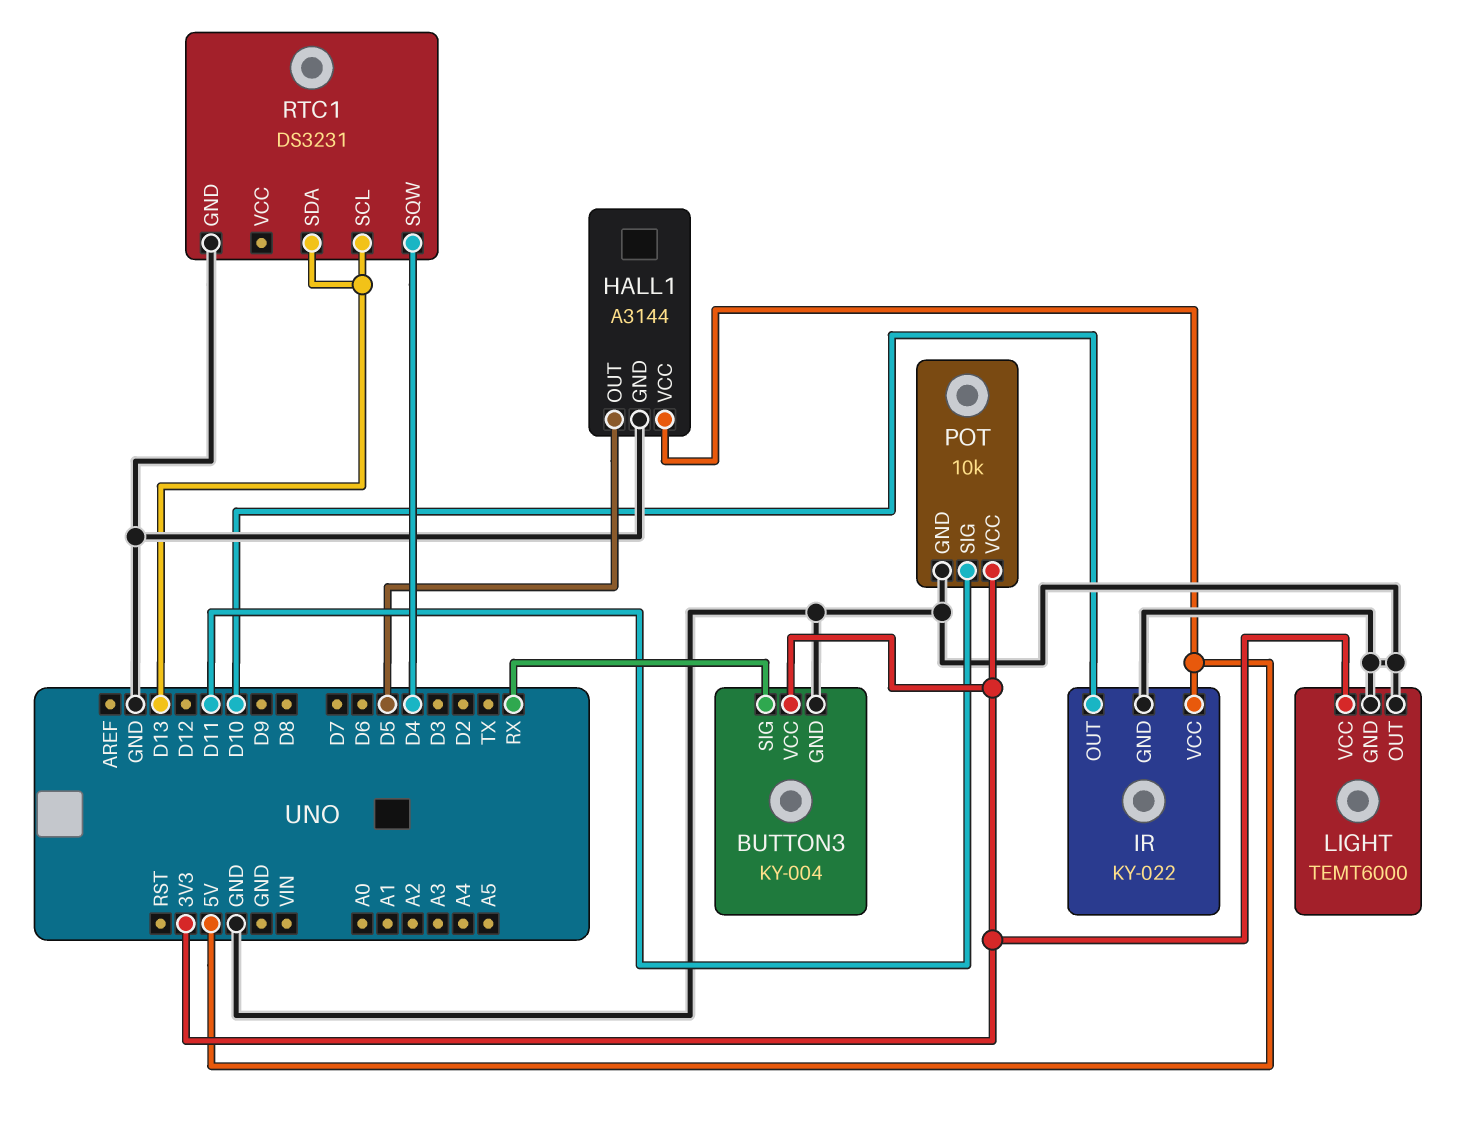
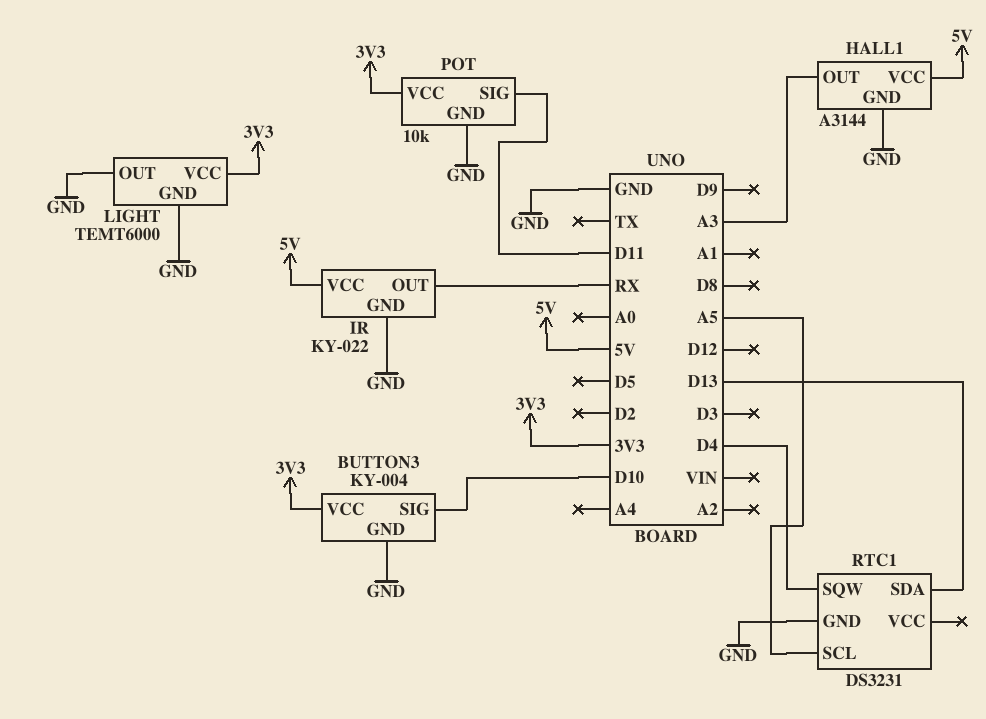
BUTTON3 pin SIG: RX -> D10
HALL1 pin OUT: D5 -> A3
IR pin OUT: D10 -> RX
RTC1 pin SCL: D13 -> A5

